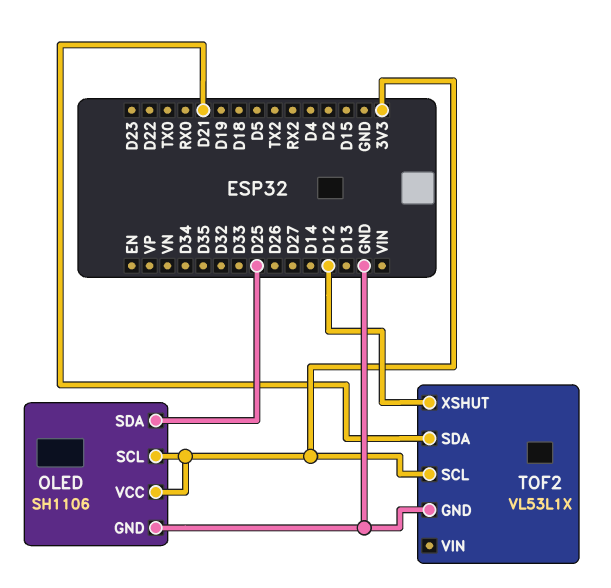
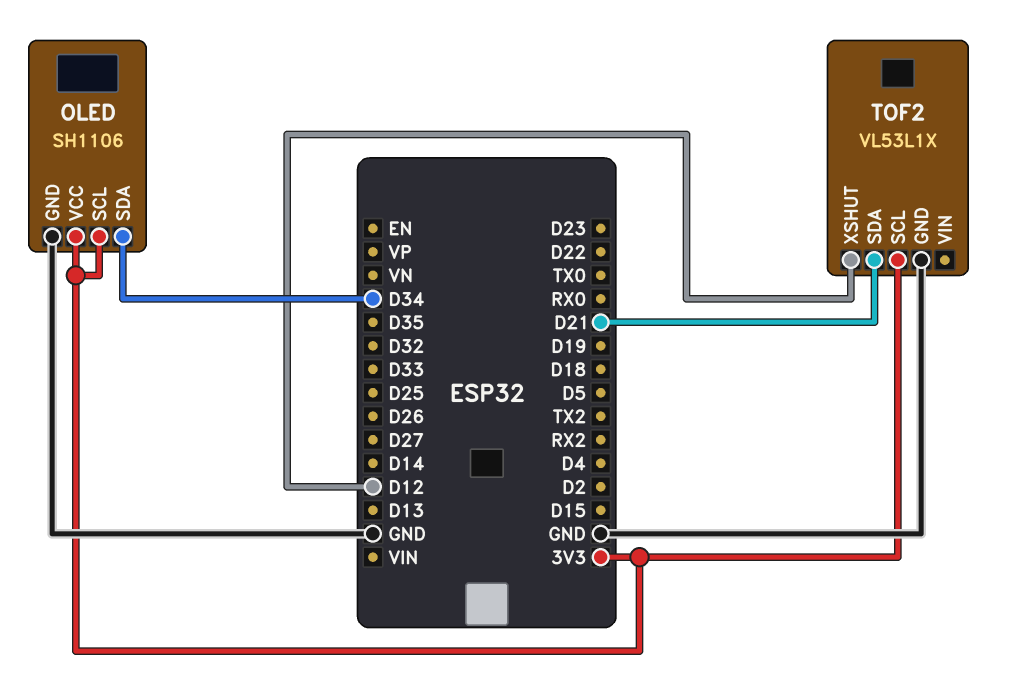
OLED pin SDA: D25 -> D34

